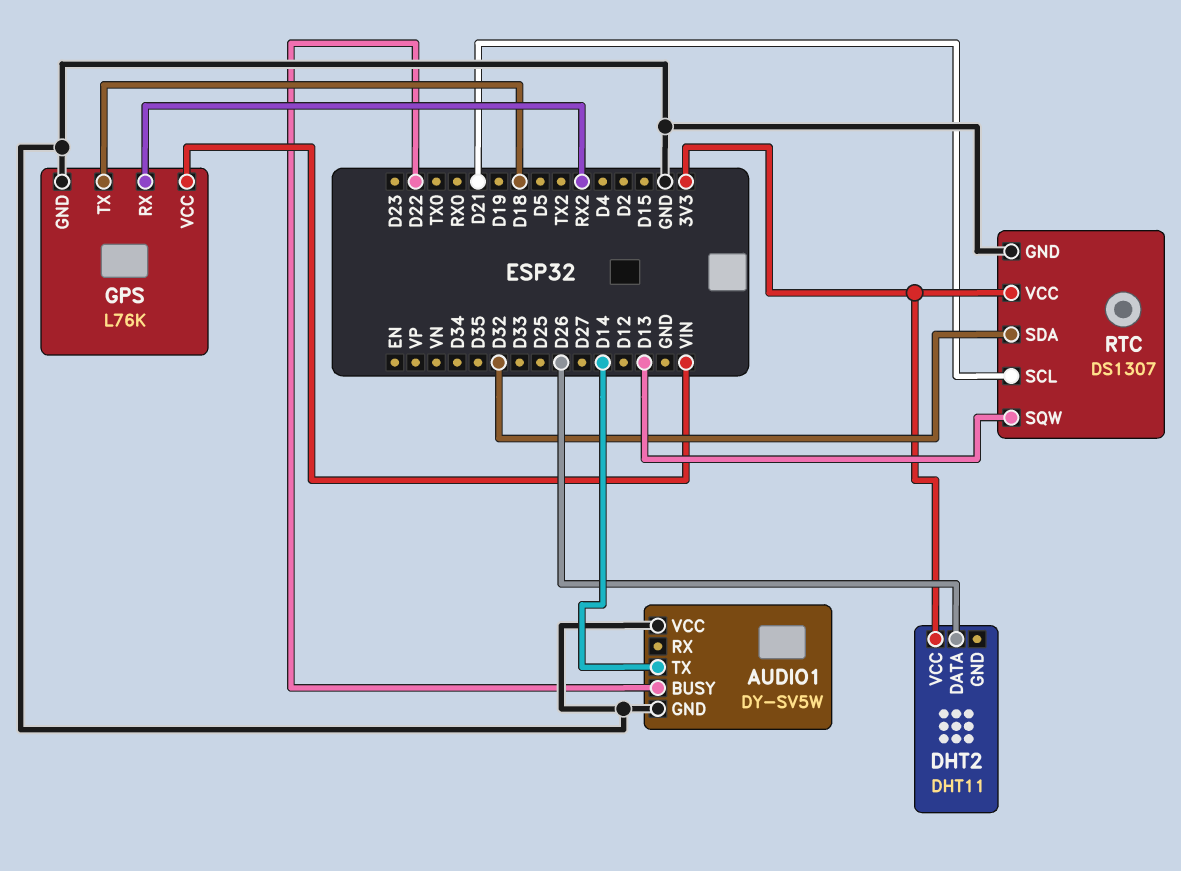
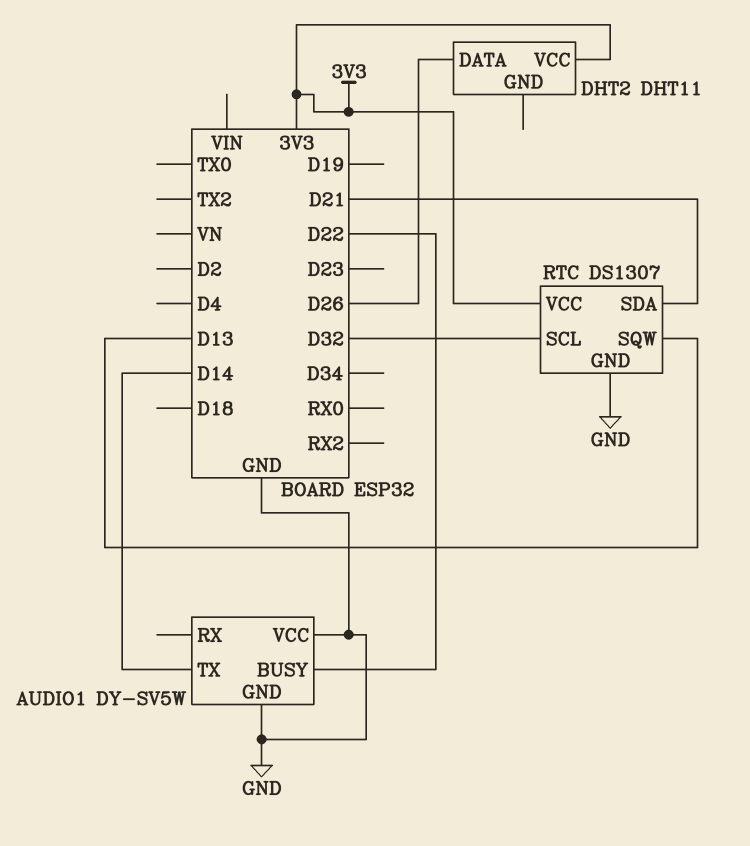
GPS: L76K -> none
GPS pin GND: GND -> none
GPS pin RX: RX2 -> none
GPS pin TX: D18 -> none
GPS pin VCC: VIN -> none
RTC pin SCL: D21 -> D32
RTC pin SDA: D32 -> D21

